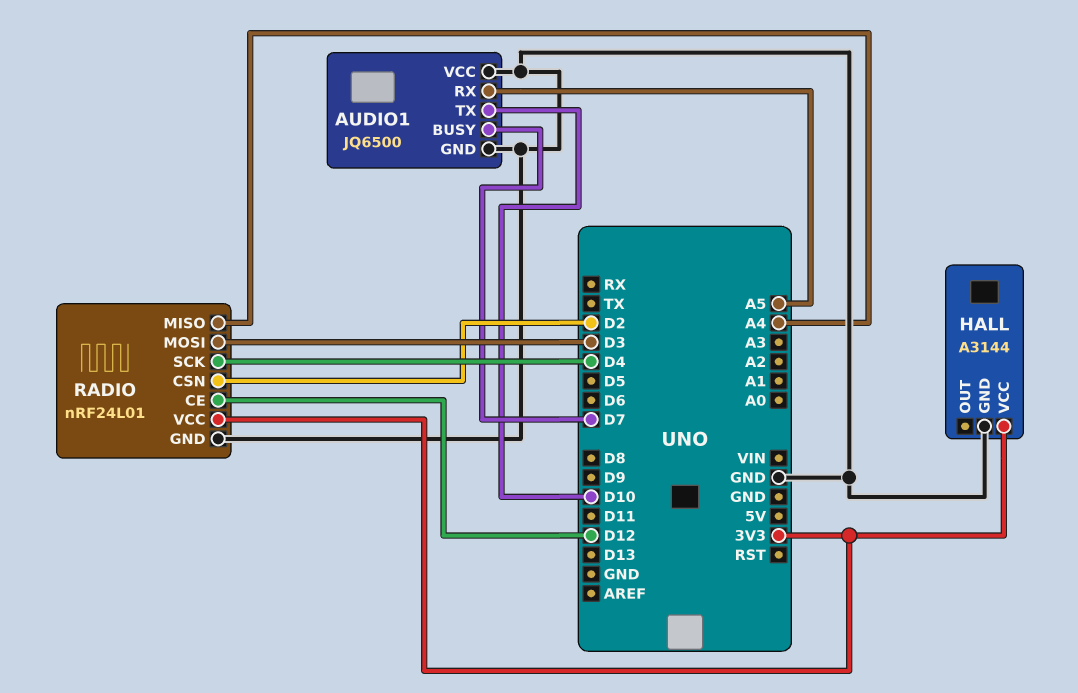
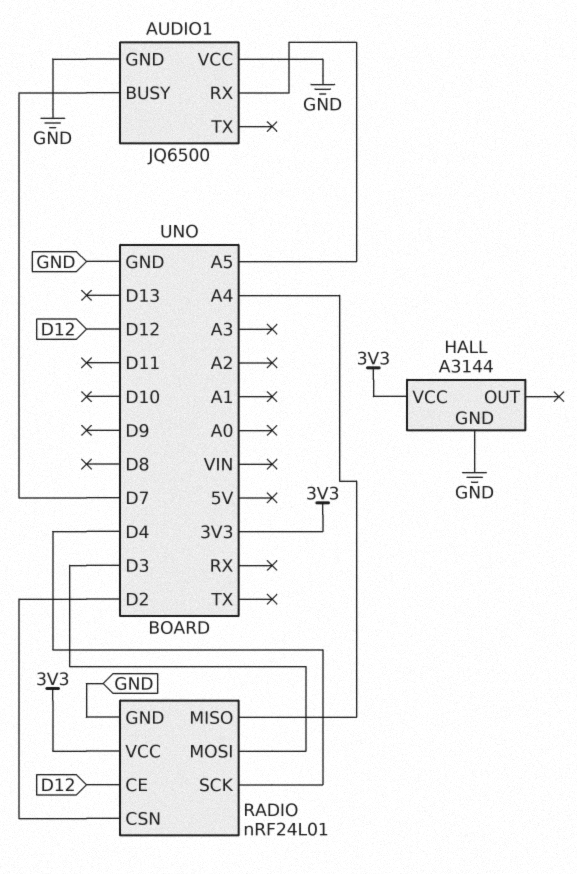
AUDIO1 pin TX: D10 -> none

